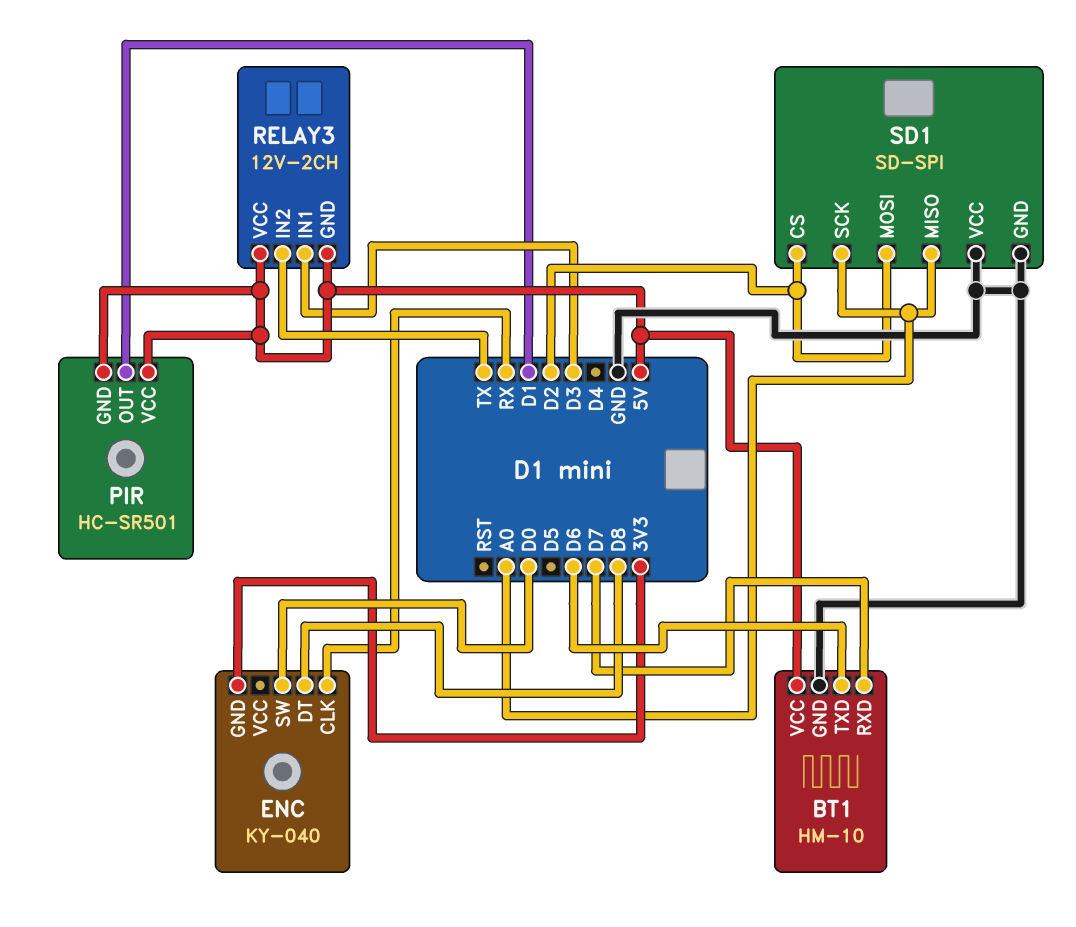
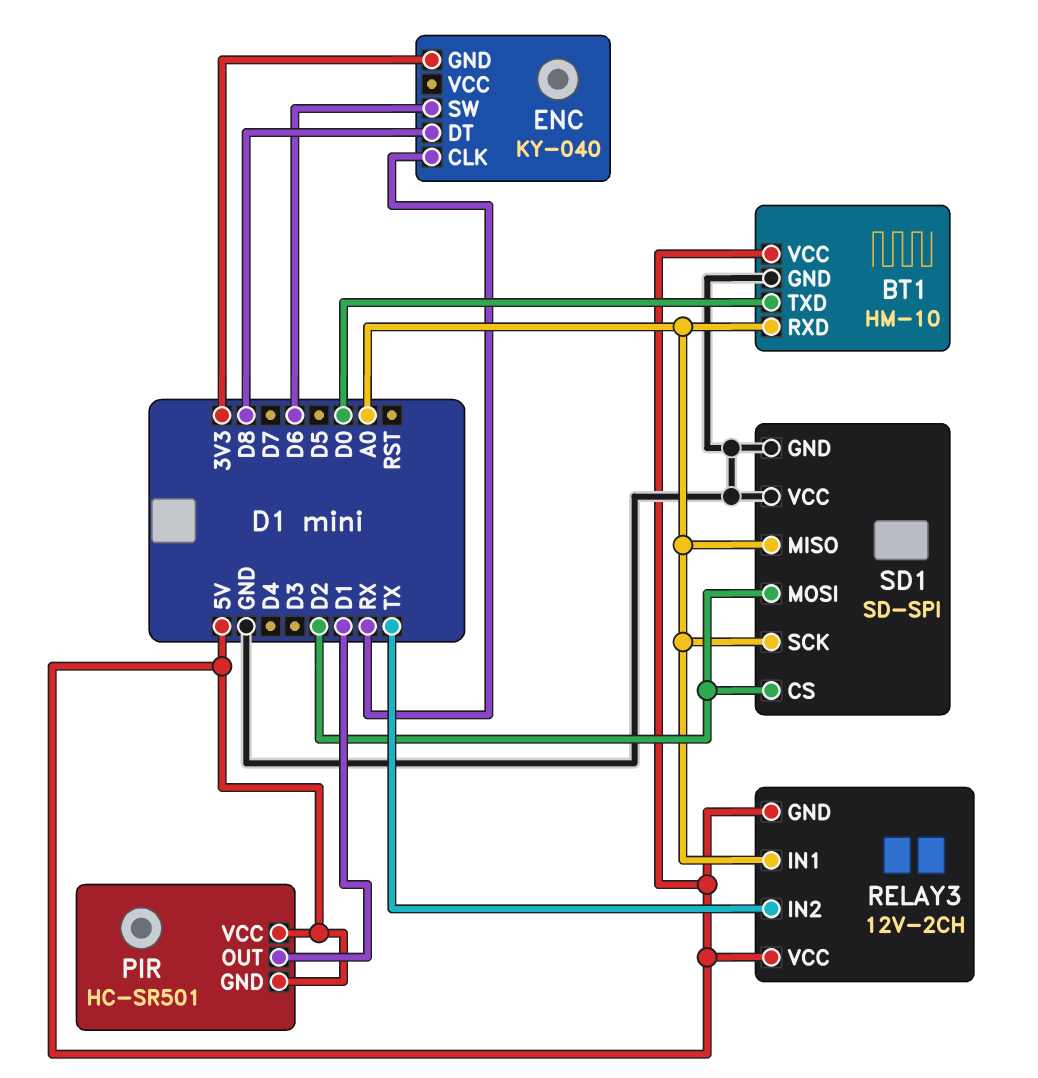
BT1 pin RXD: D7 -> A0
BT1 pin TXD: D6 -> D0
ENC pin SW: D0 -> D6
RELAY3 pin IN1: D3 -> A0

